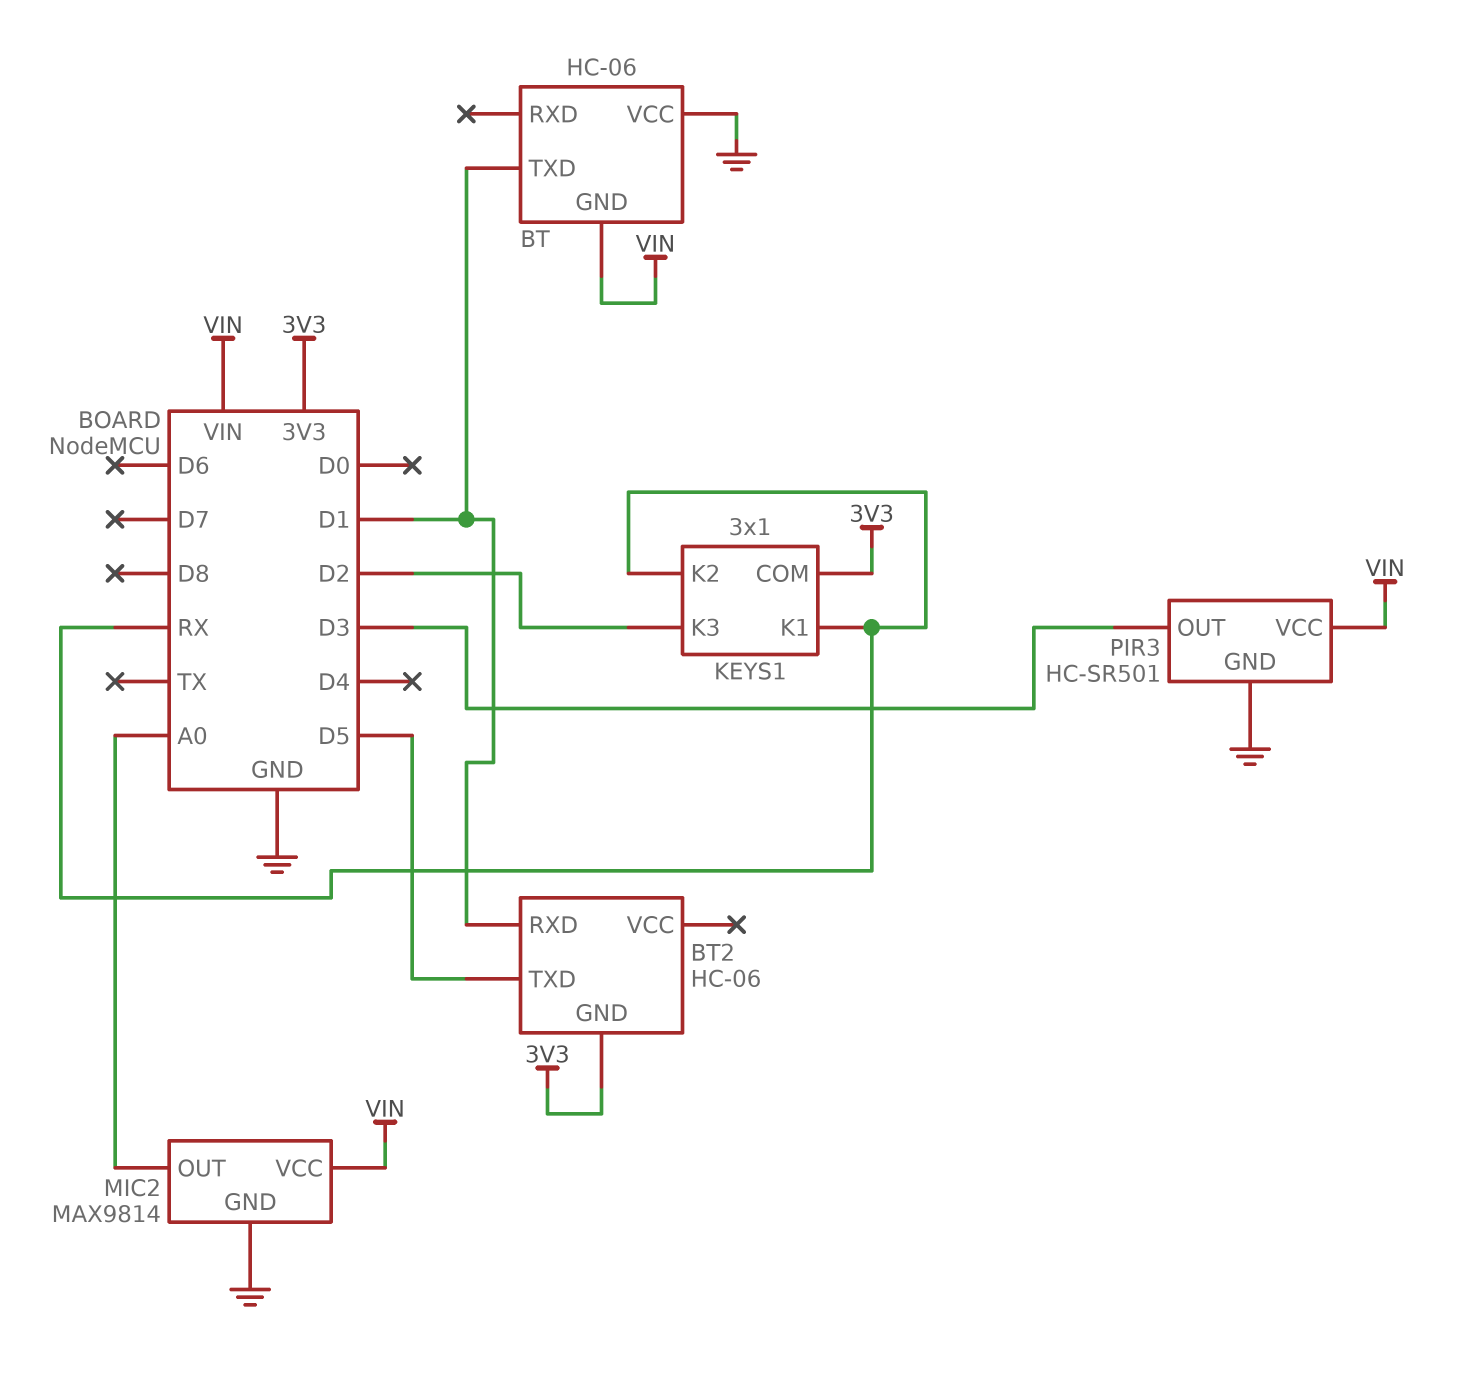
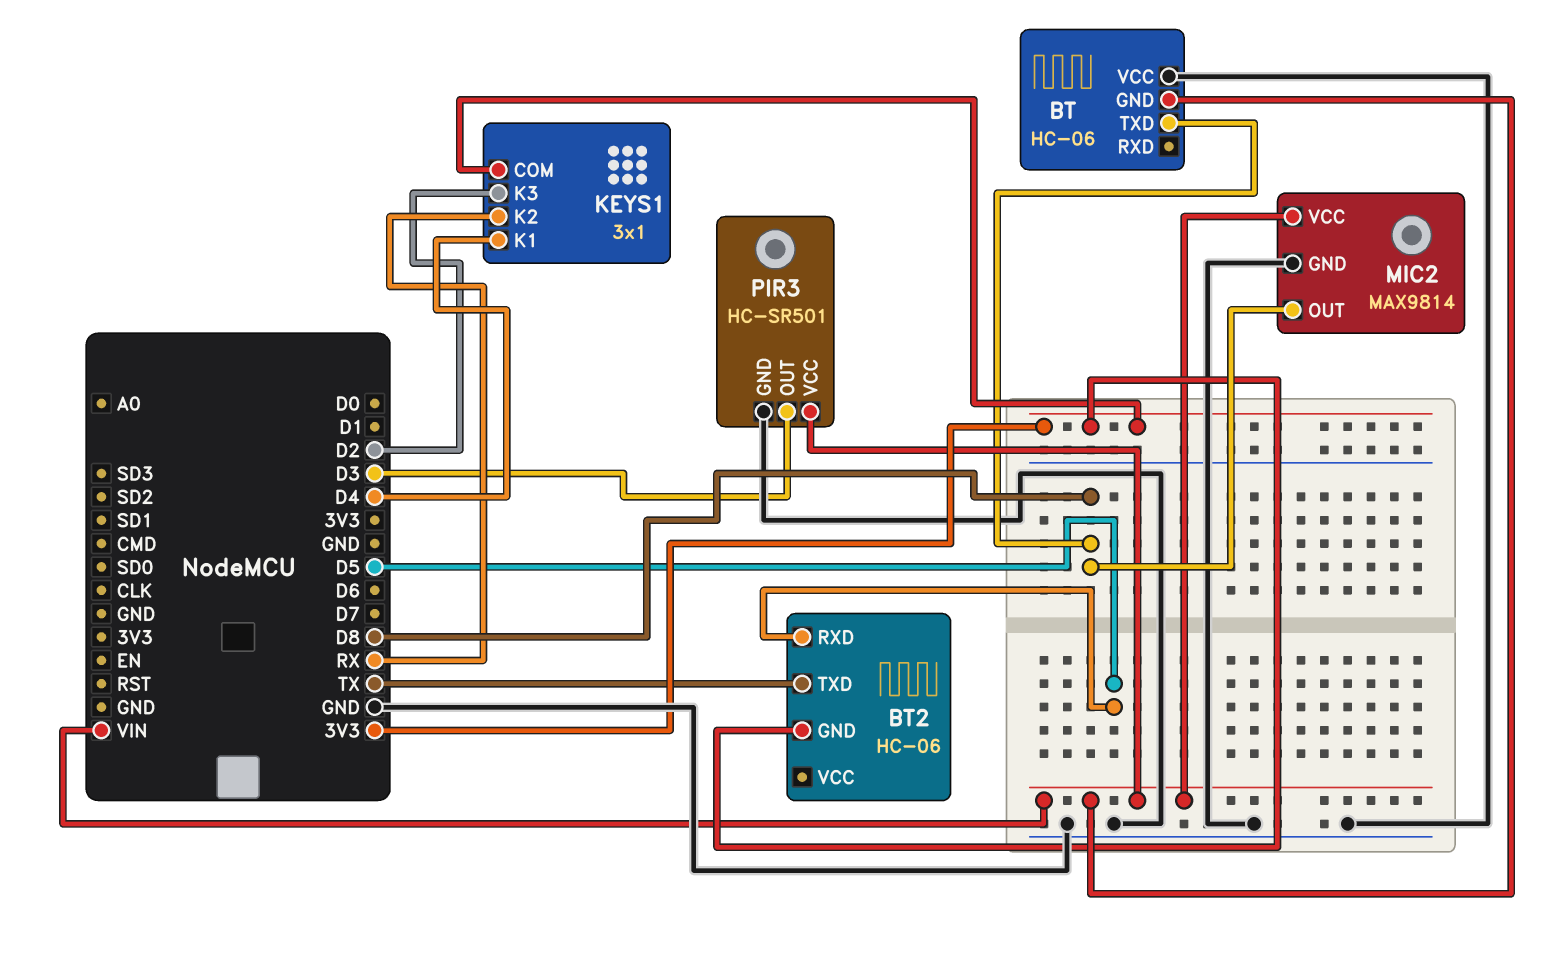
BT pin TXD: D1 -> D8
BT2 pin RXD: D1 -> D5
BT2 pin TXD: D5 -> TX
KEYS1 pin K1: RX -> D4
MIC2 pin OUT: A0 -> D8

